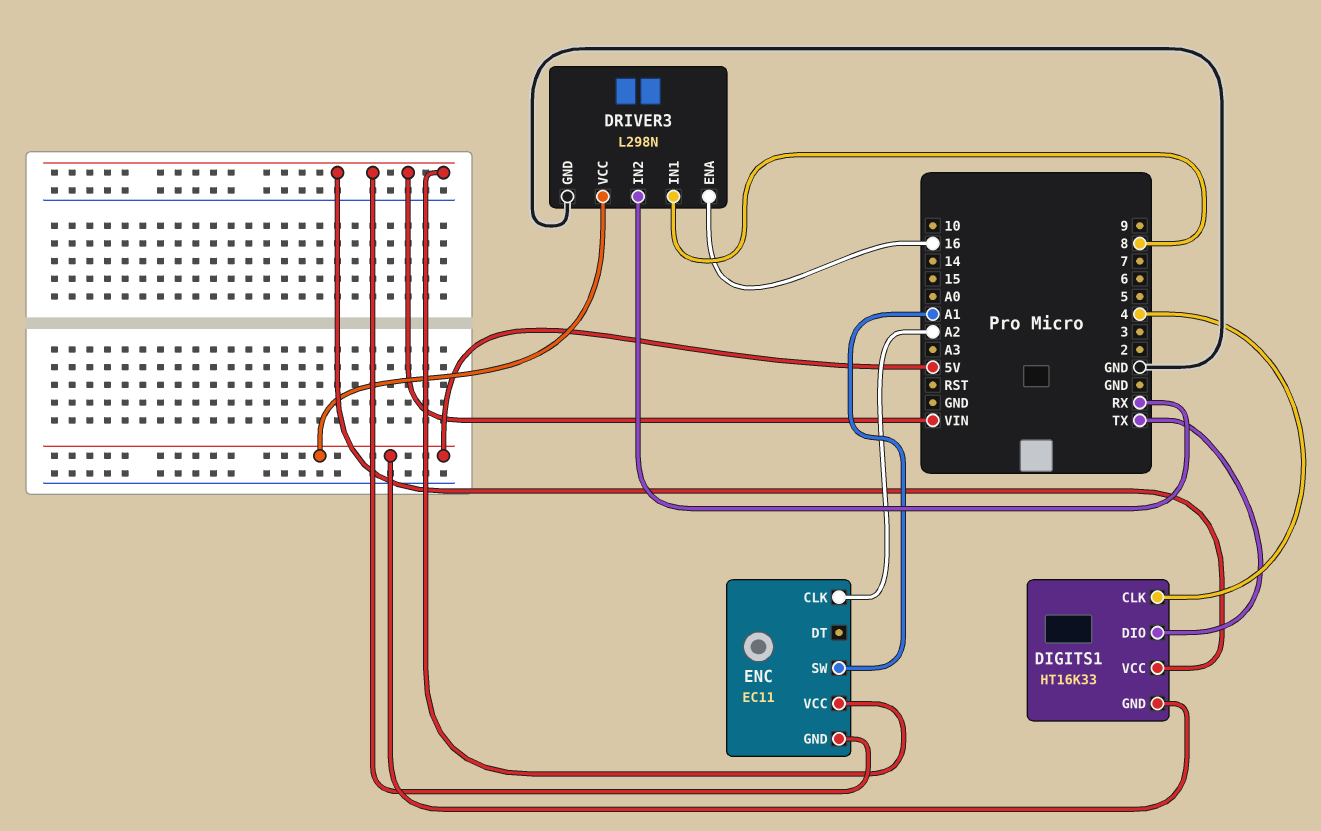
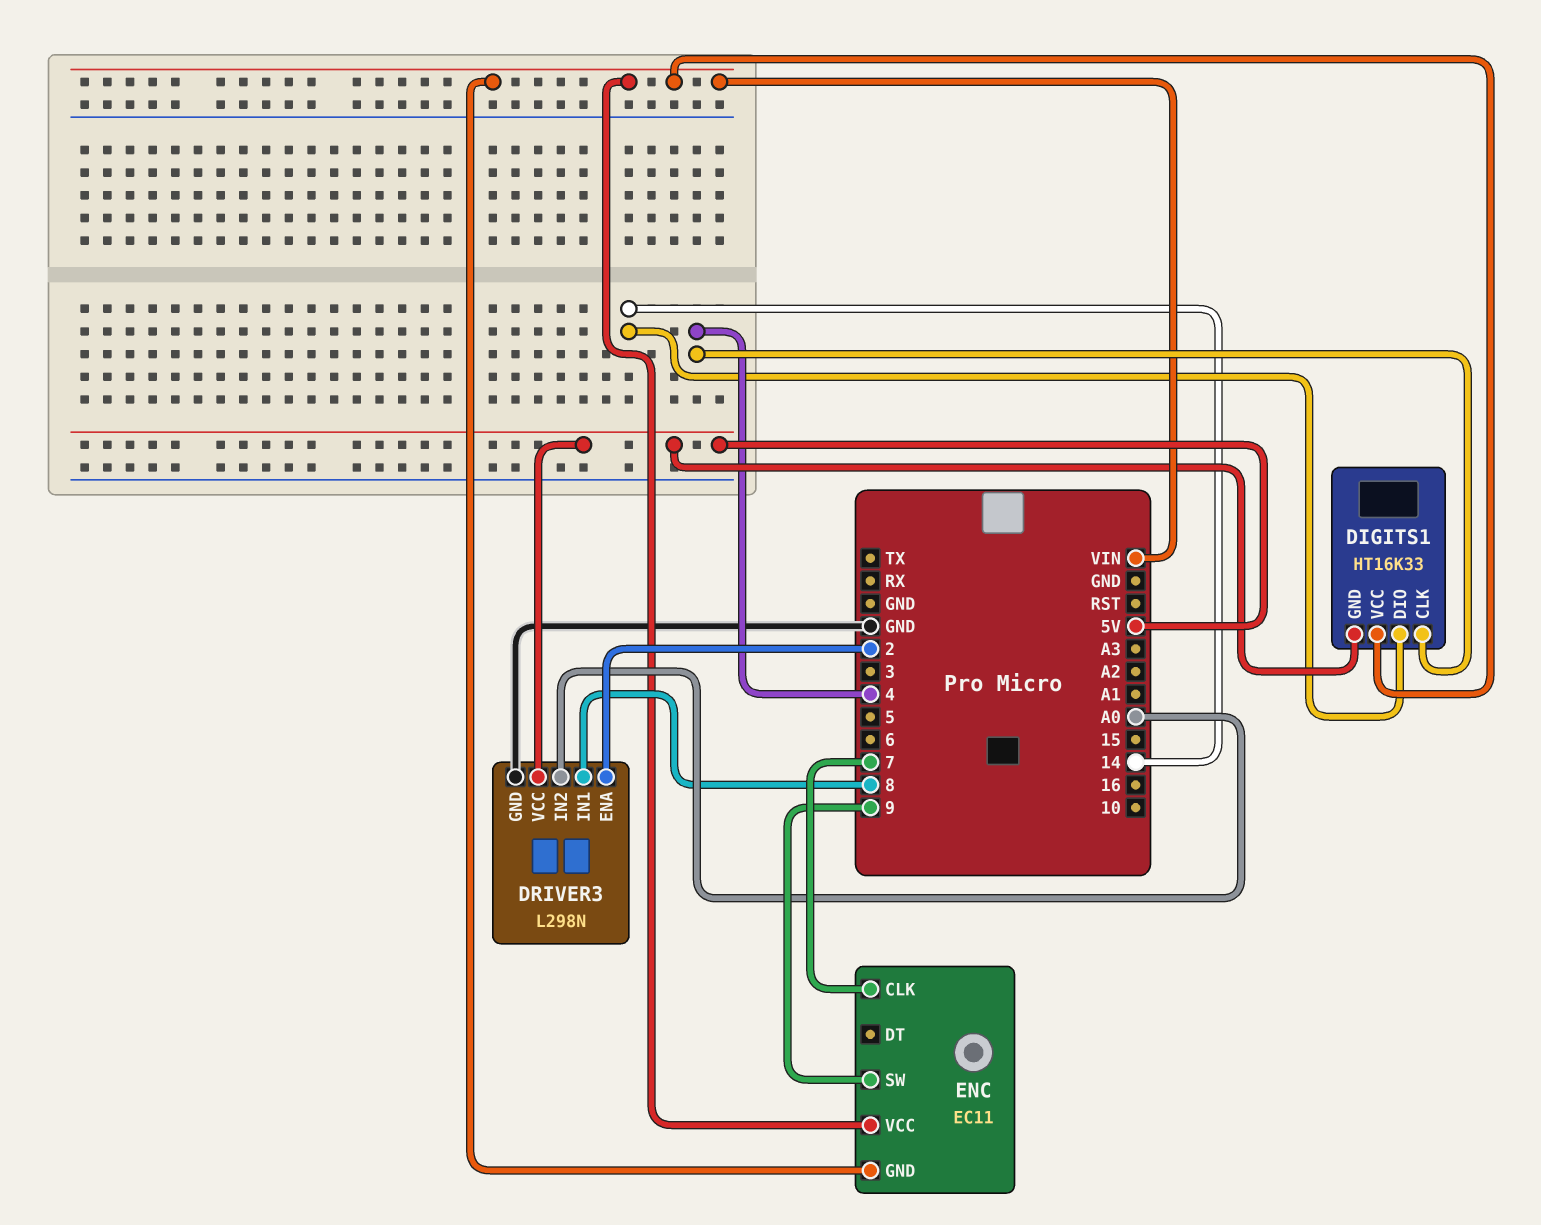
DIGITS1 pin DIO: TX -> 14
DRIVER3 pin ENA: 16 -> 2
DRIVER3 pin IN2: RX -> A0
ENC pin CLK: A2 -> 7
ENC pin SW: A1 -> 9

